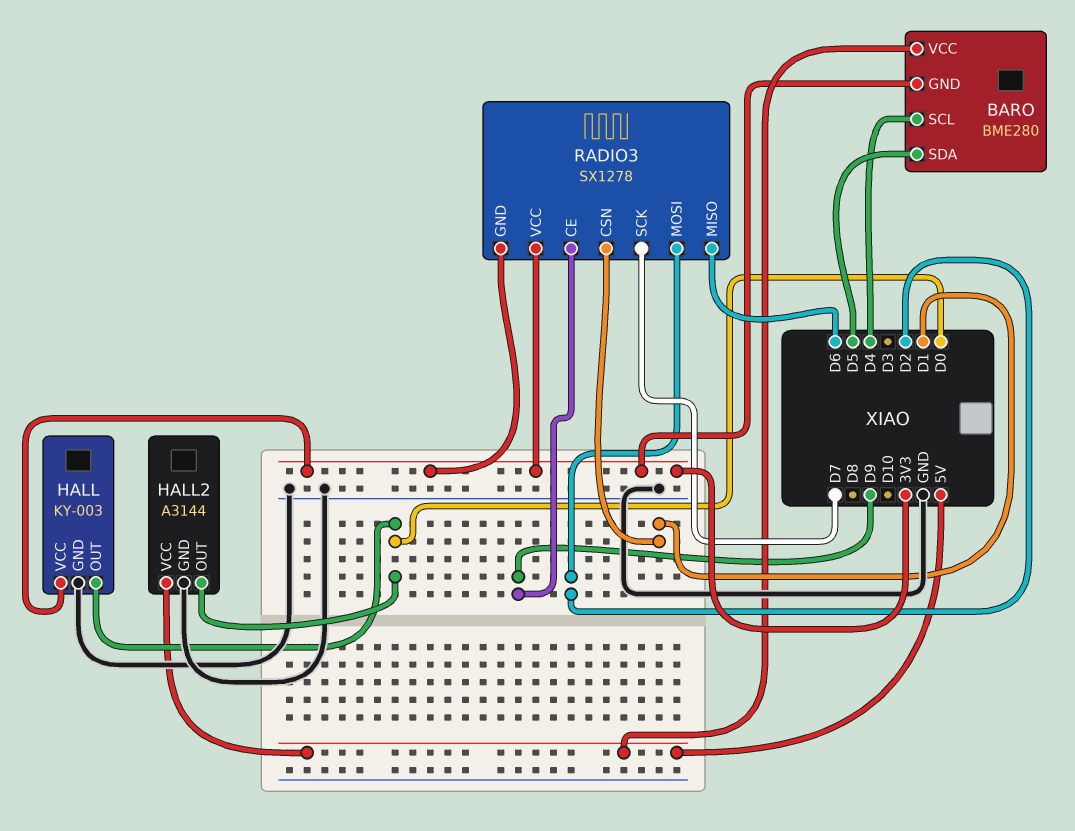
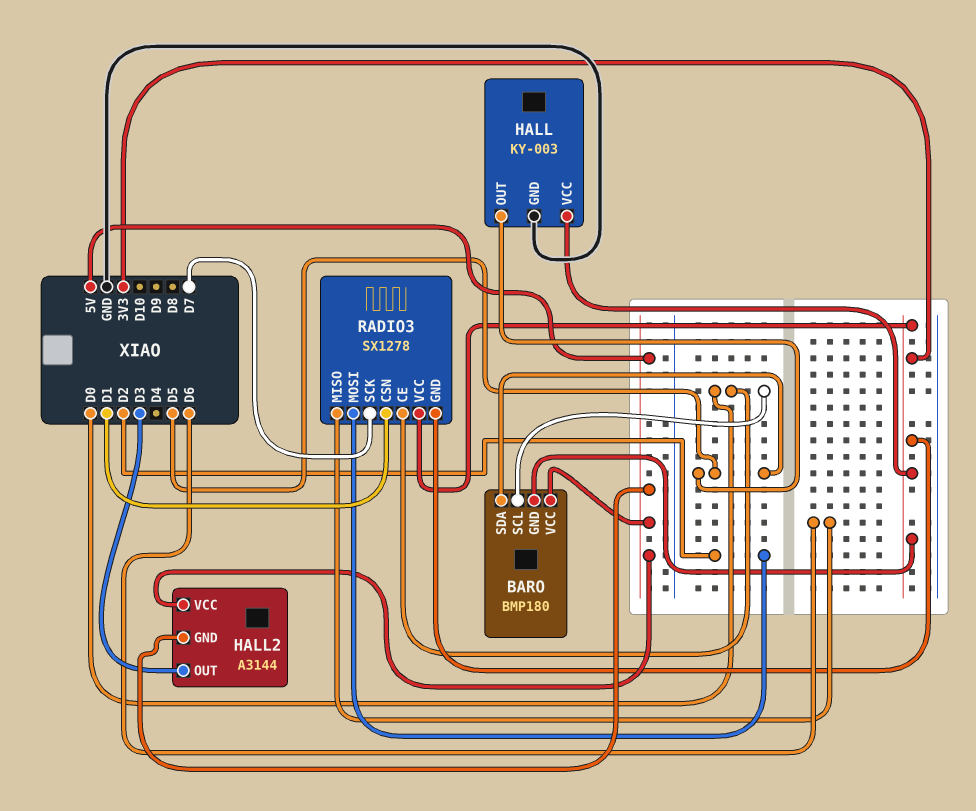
BARO: BME280 -> BMP180
BARO pin SCL: D4 -> D0
HALL pin OUT: D0 -> D5
HALL2 pin GND: GND -> 5V
HALL2 pin OUT: D0 -> D3
RADIO3 pin CE: D9 -> D0

